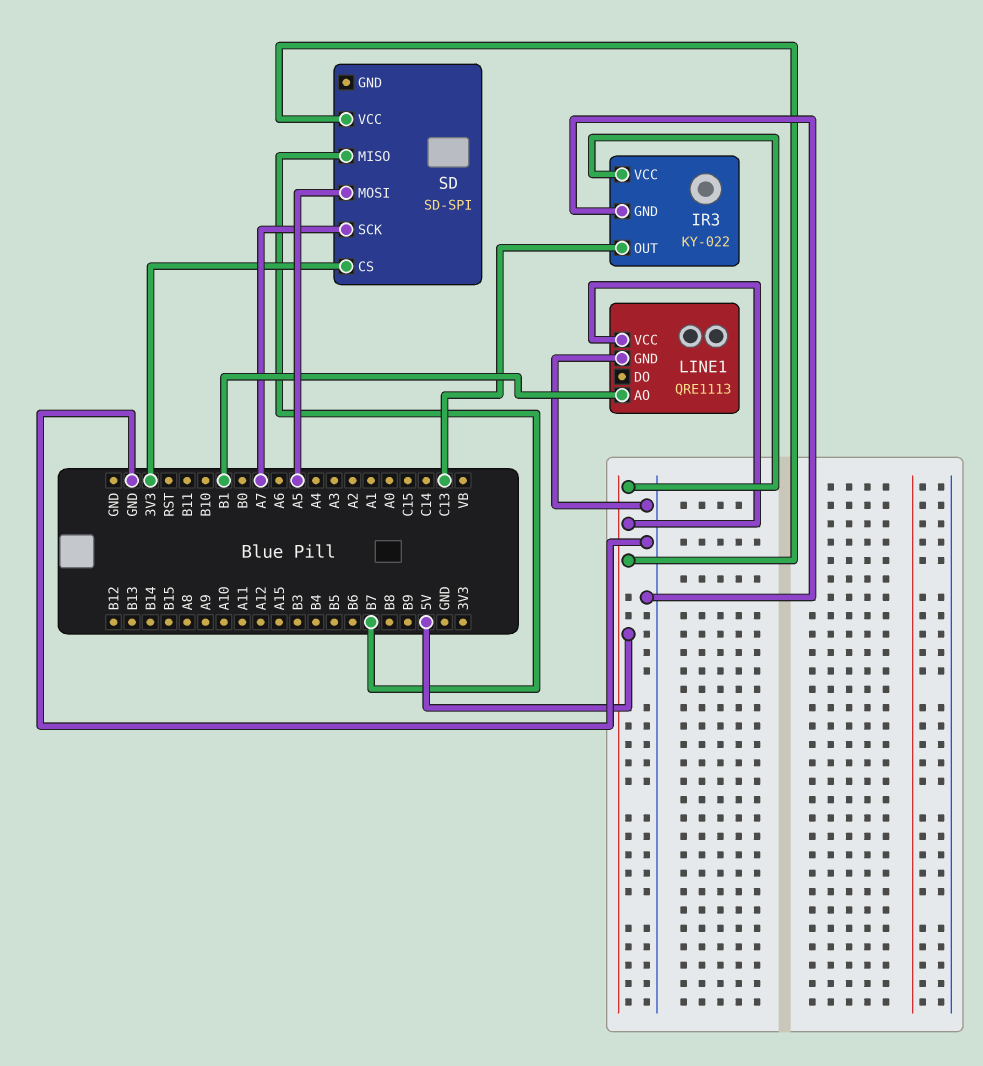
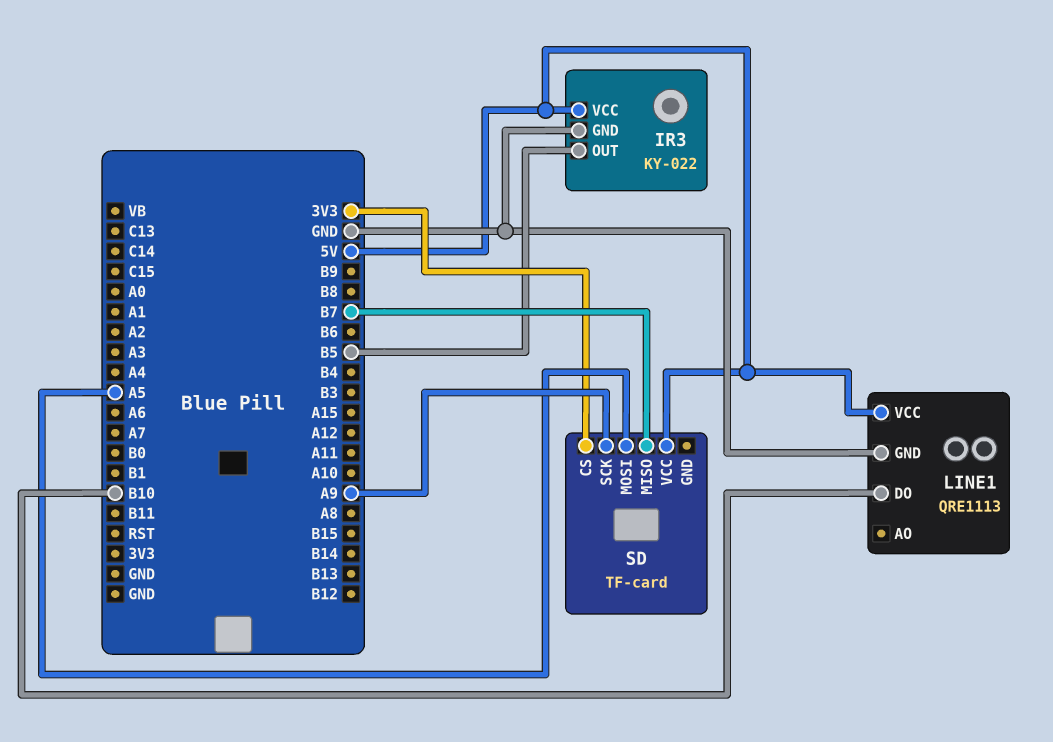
IR3 pin OUT: C13 -> B5
LINE1 pin AO: B1 -> none
LINE1 pin DO: none -> B10
SD: SD-SPI -> TF-card
SD pin SCK: A7 -> A9

